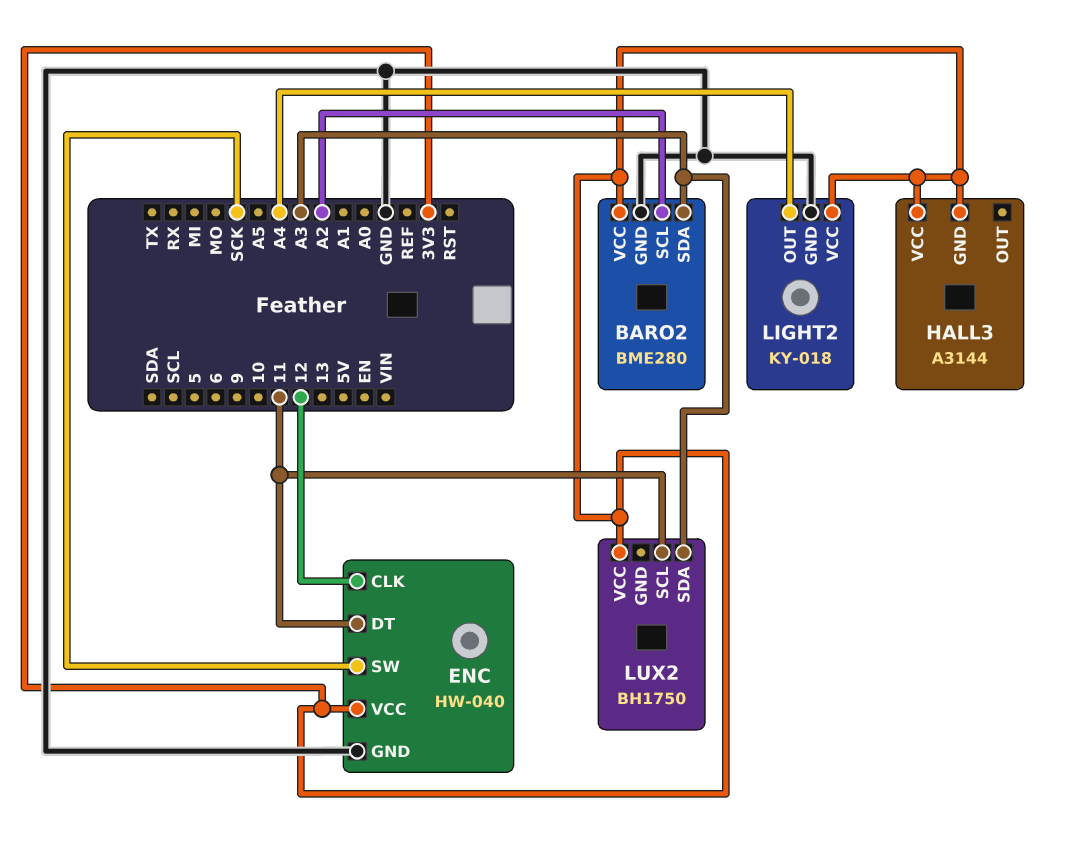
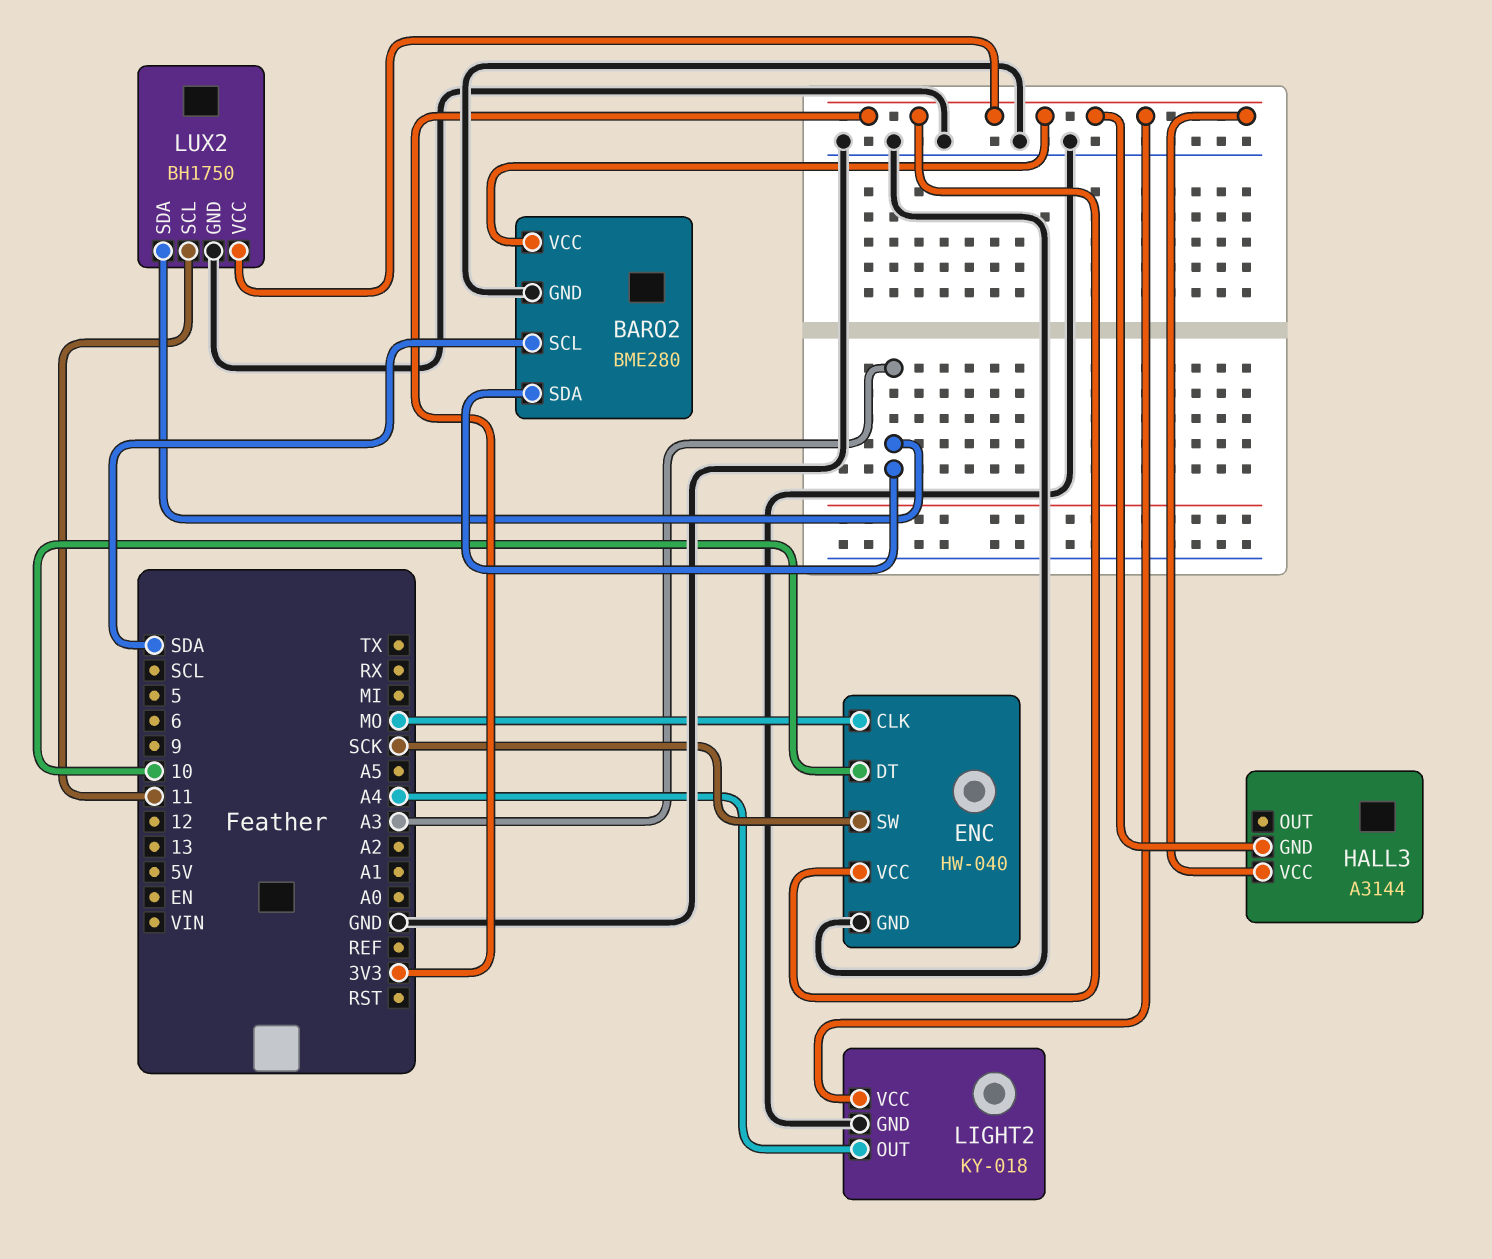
BARO2 pin SCL: A2 -> SDA
ENC pin CLK: 12 -> MO
ENC pin DT: 11 -> 10
LUX2 pin GND: none -> GND

